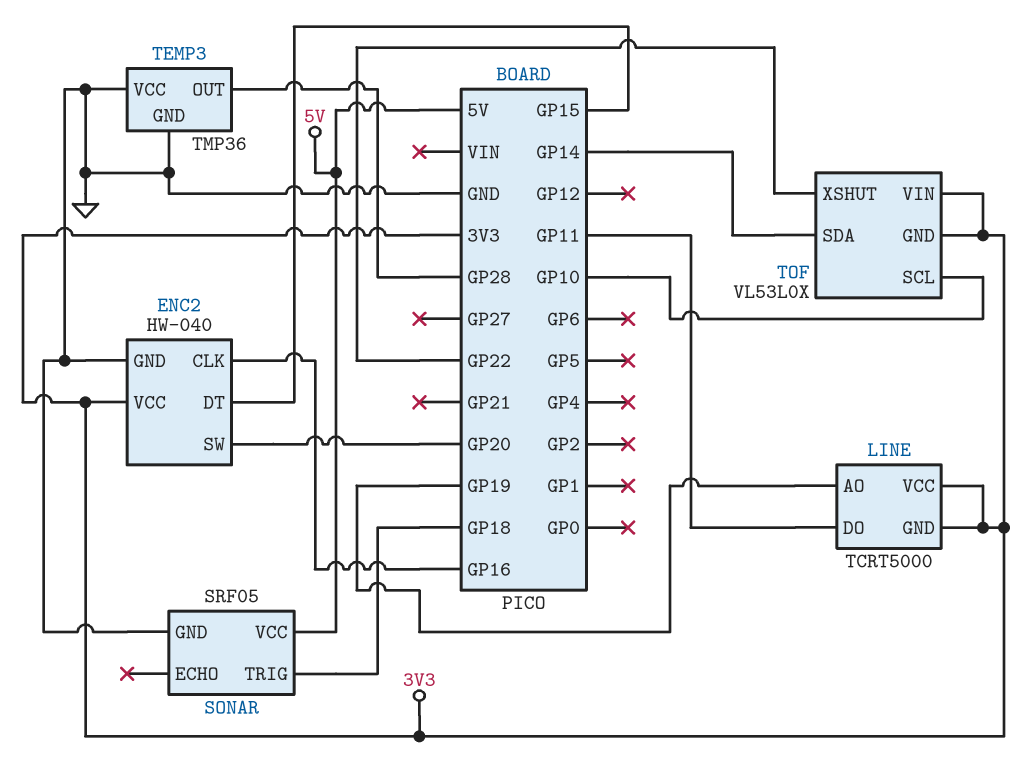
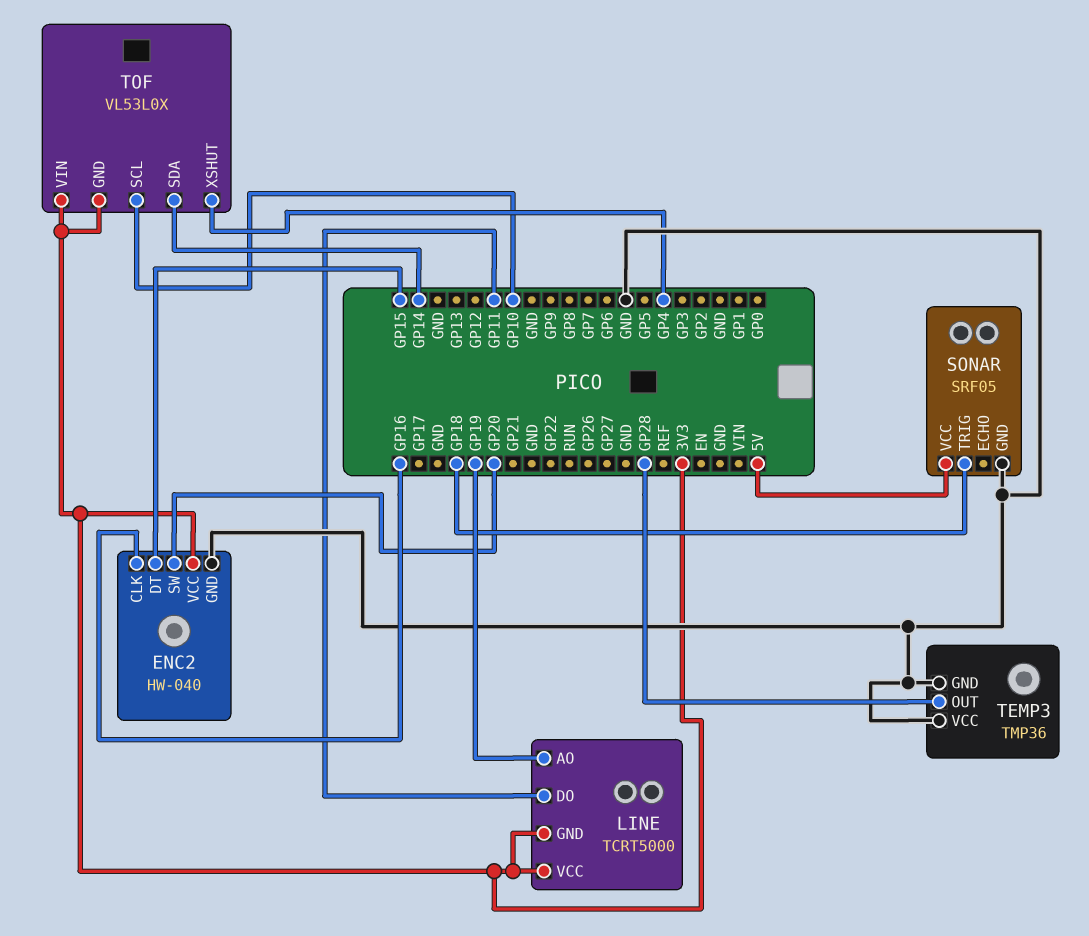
TOF pin XSHUT: GP22 -> GP4

